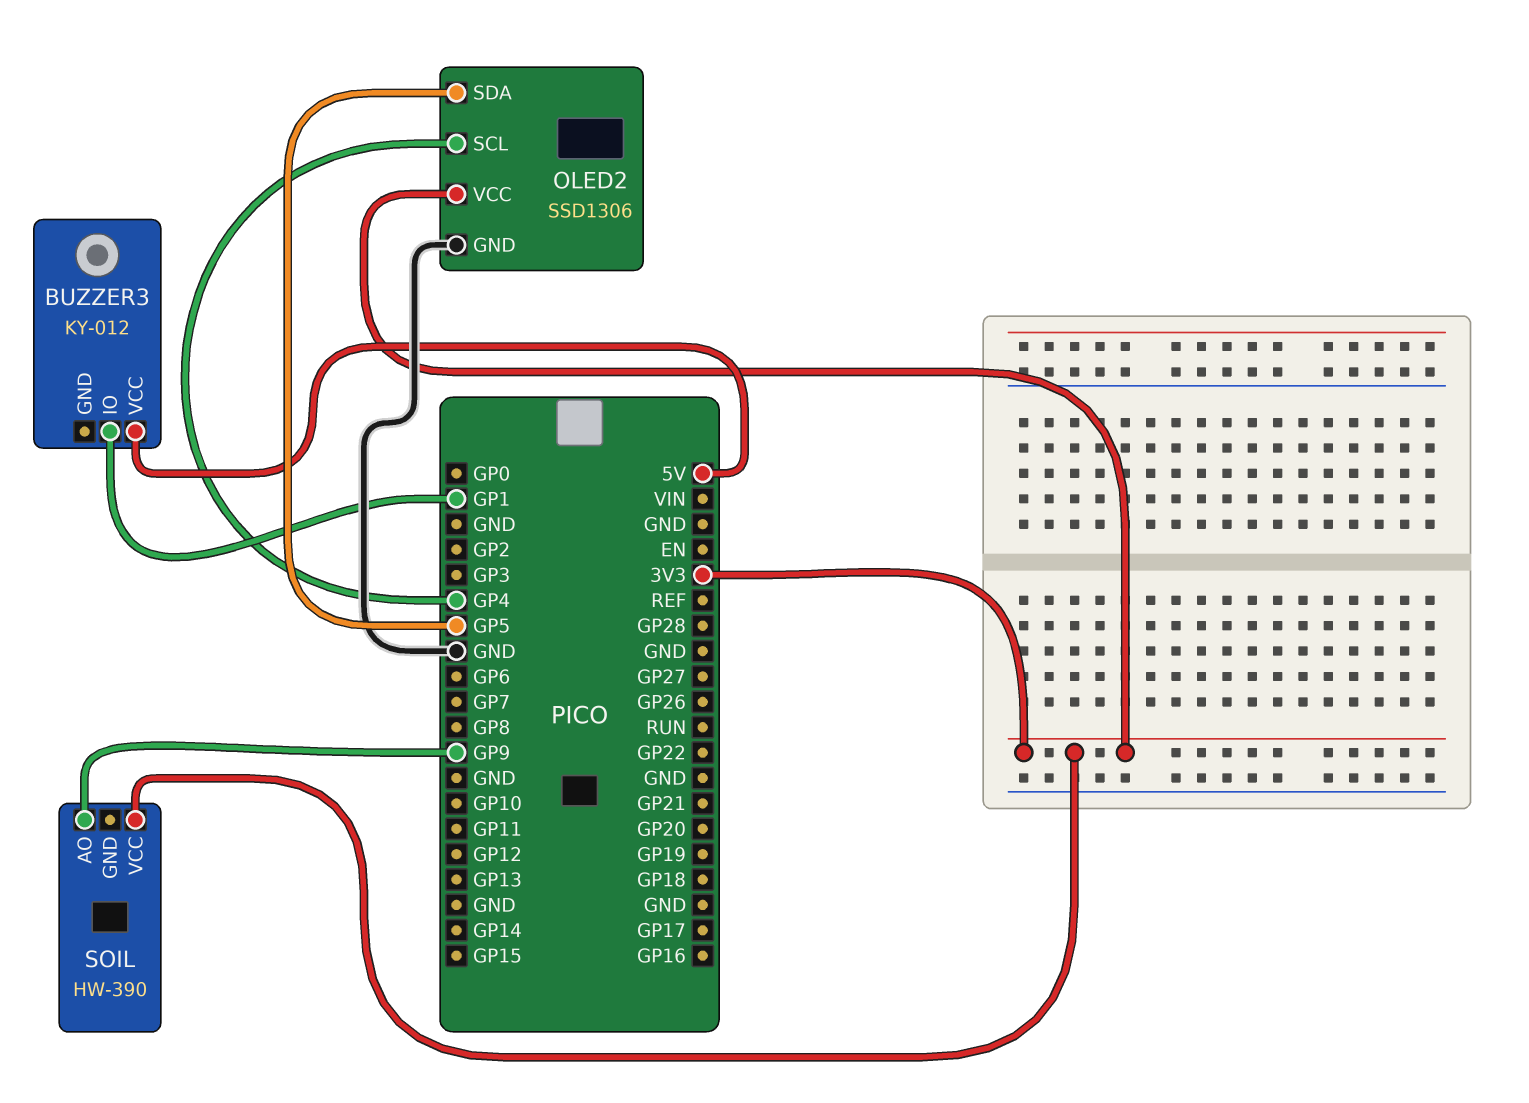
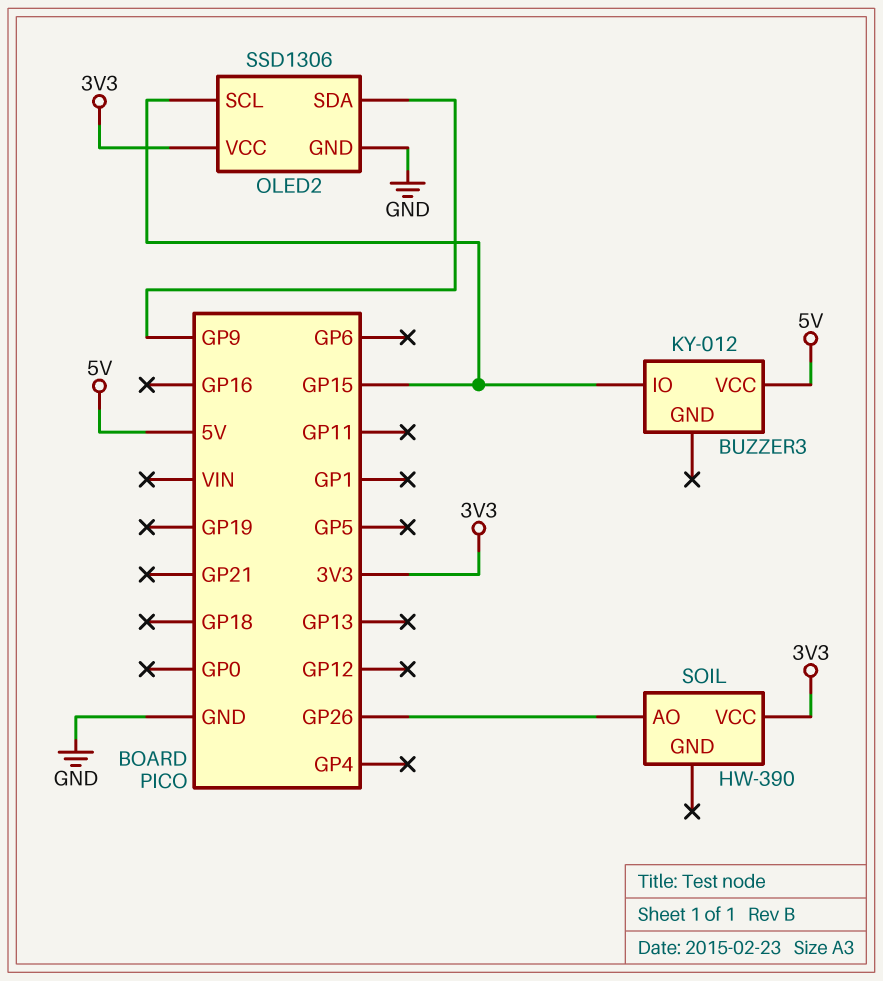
BUZZER3 pin IO: GP1 -> GP15
OLED2 pin SCL: GP4 -> GP15
OLED2 pin SDA: GP5 -> GP9
SOIL pin AO: GP9 -> GP26

